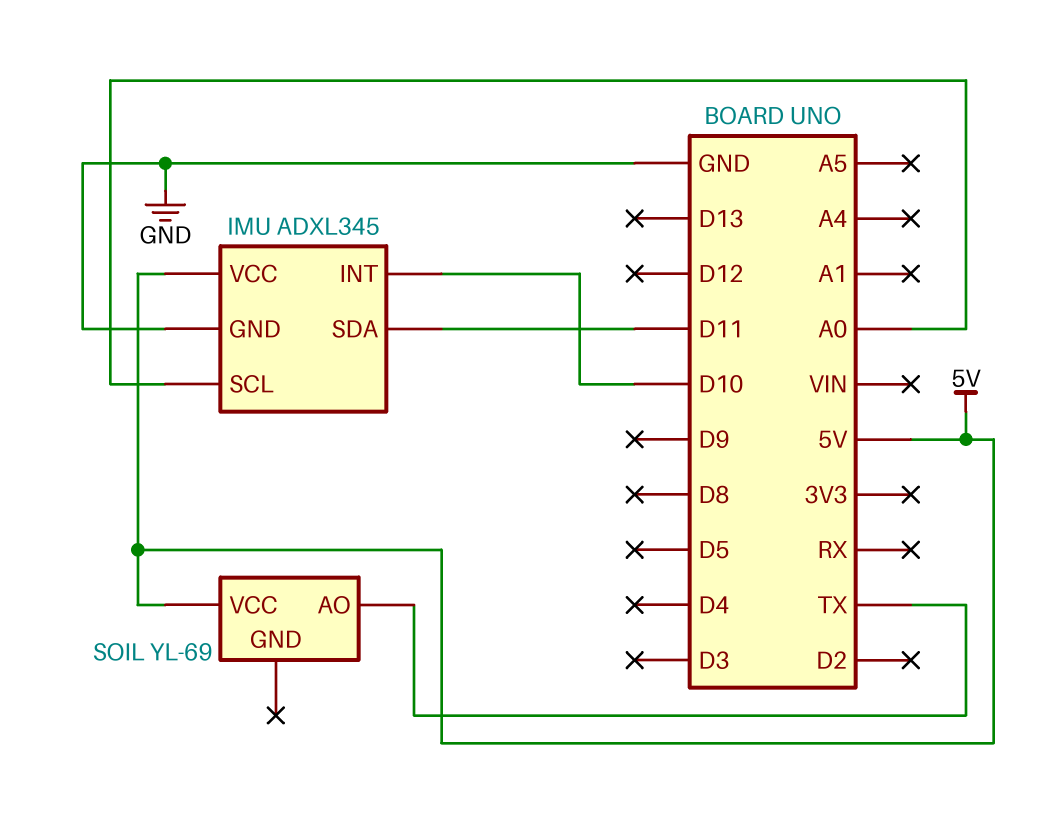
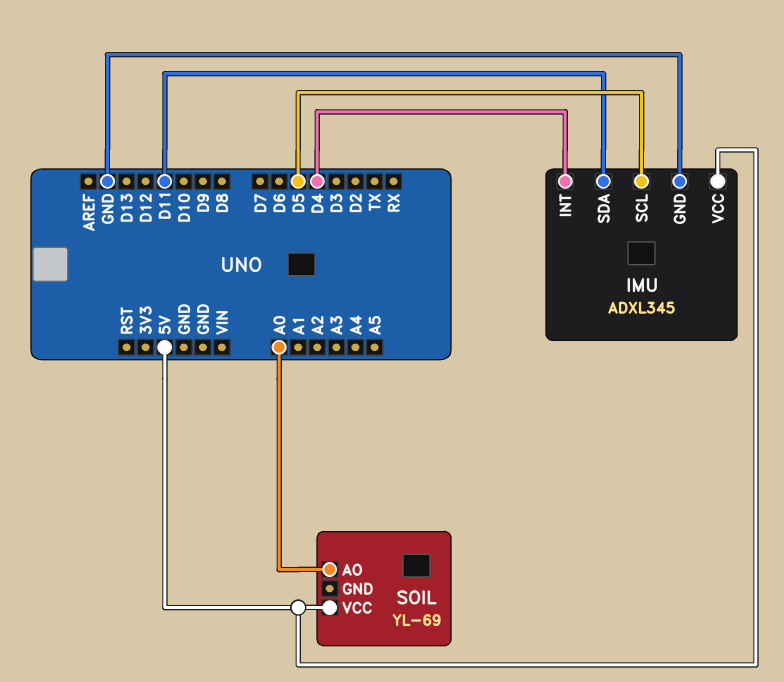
IMU pin INT: D10 -> D4
IMU pin SCL: A0 -> D5
SOIL pin AO: TX -> A0

